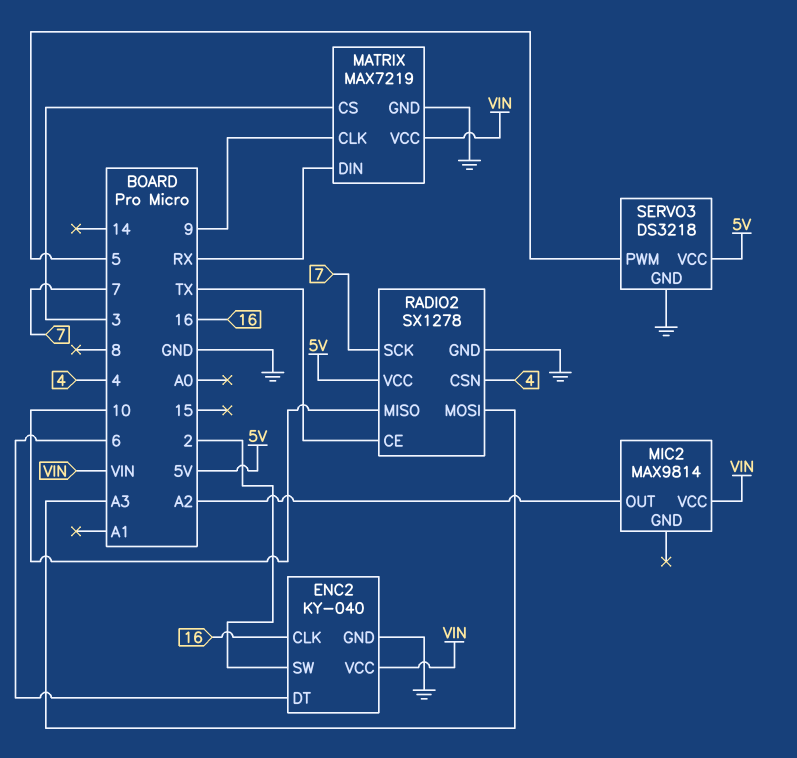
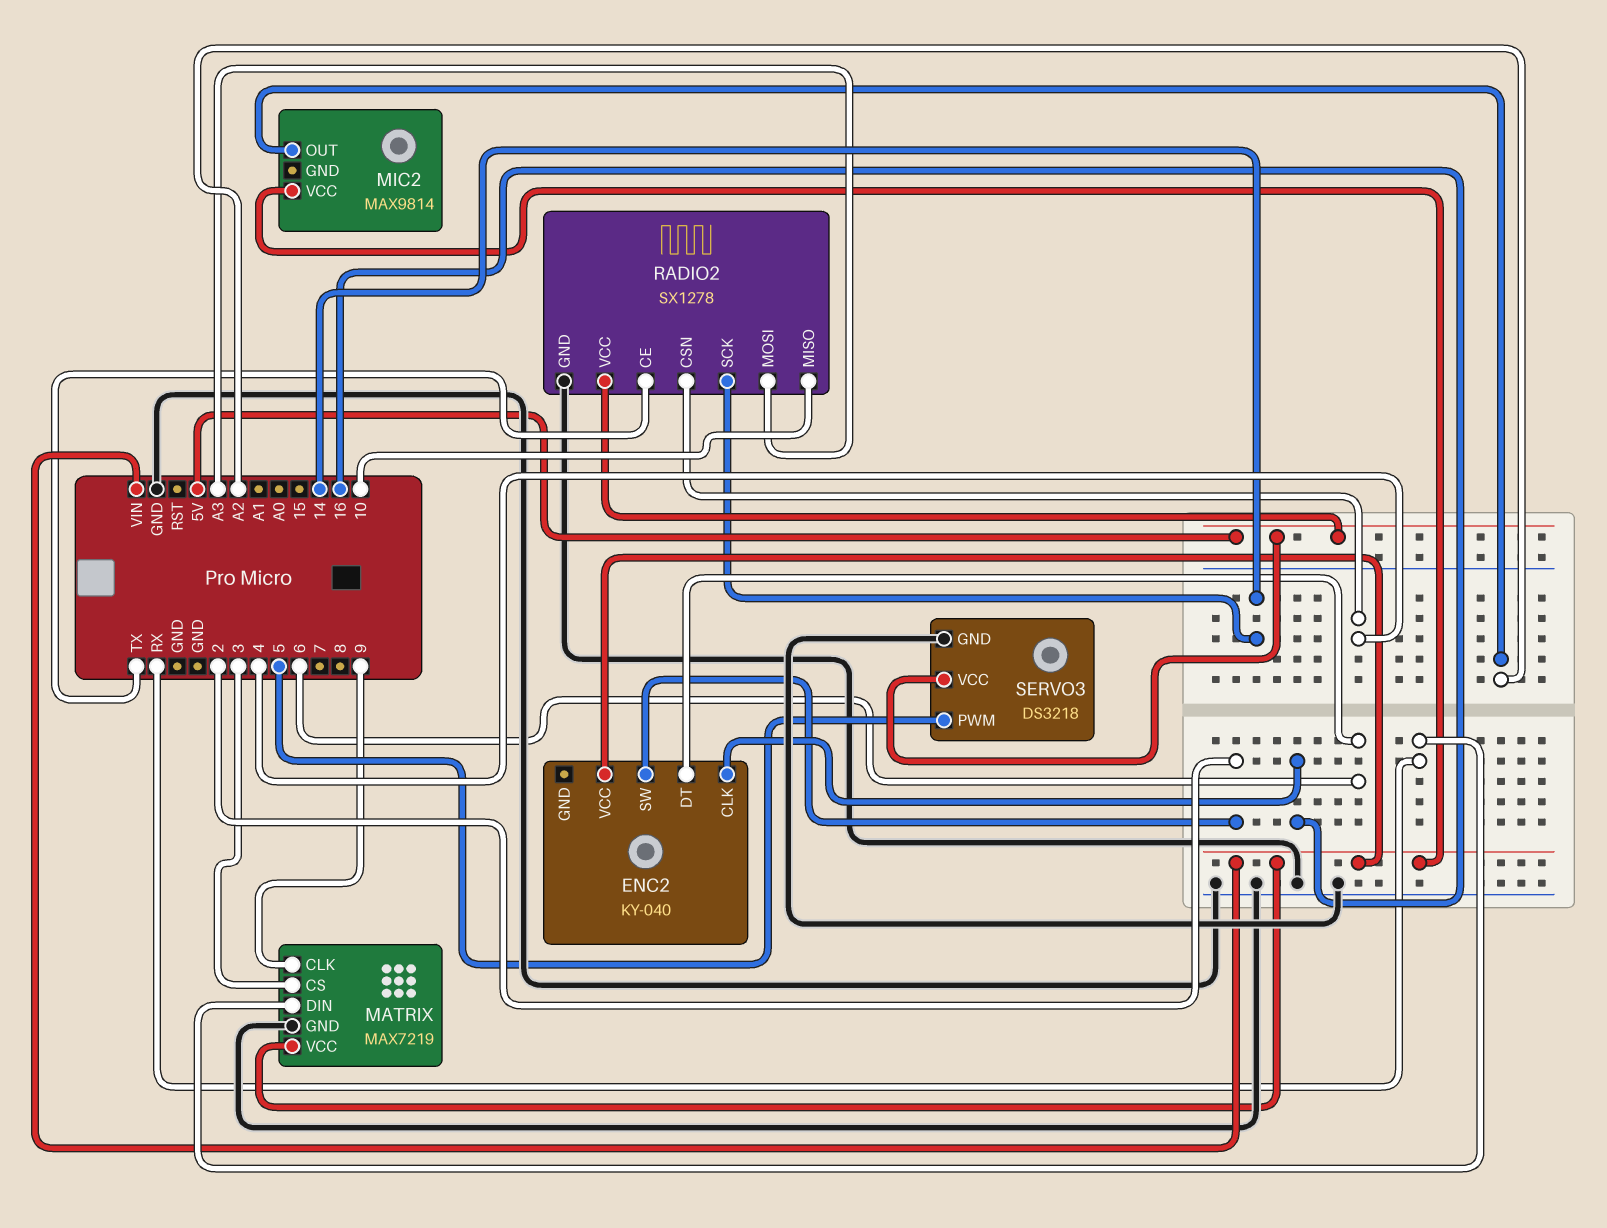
ENC2 pin GND: GND -> none
RADIO2 pin SCK: 7 -> 14

